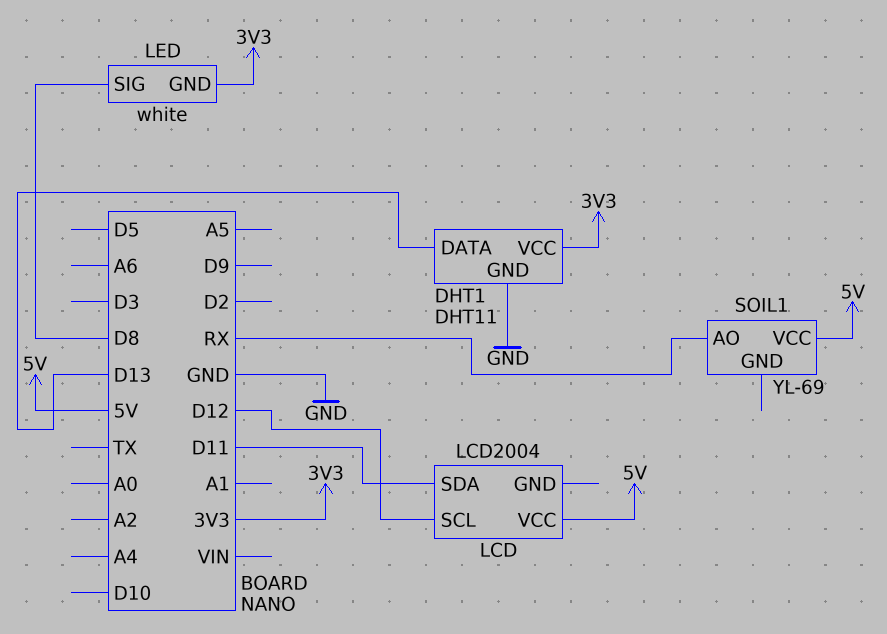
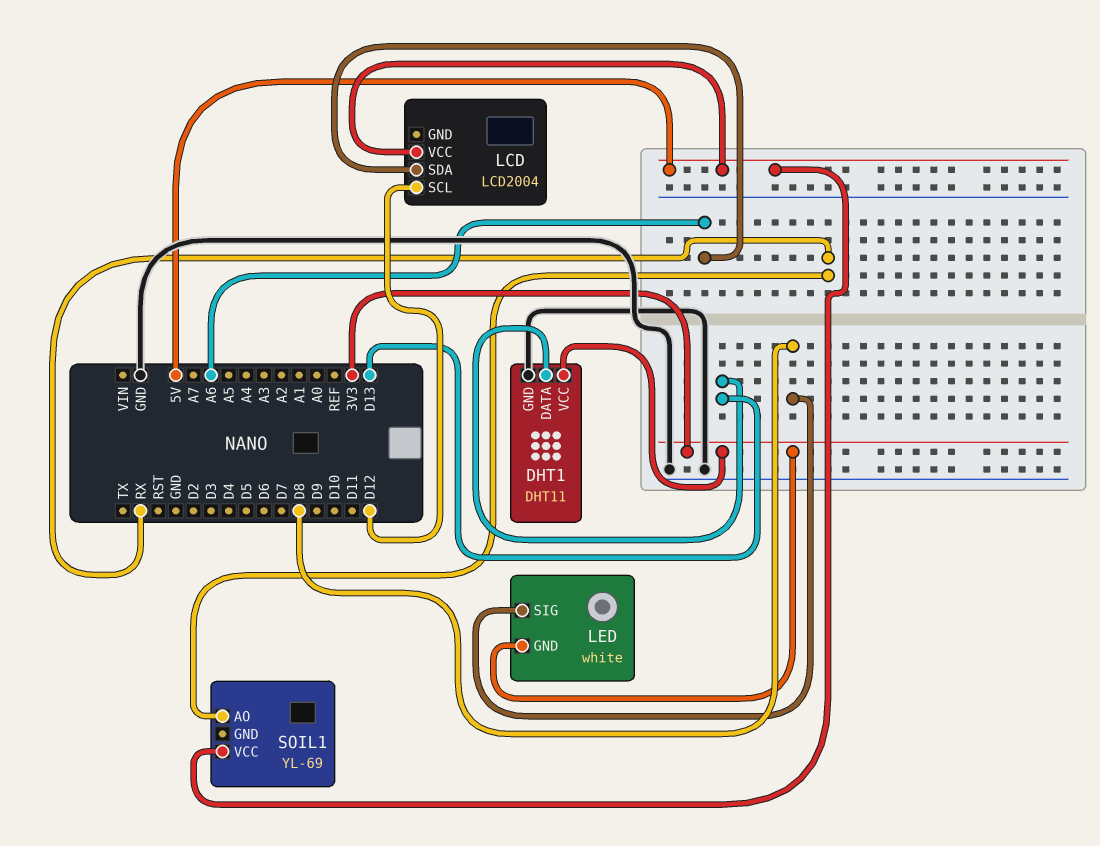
LCD pin SDA: D11 -> A6

